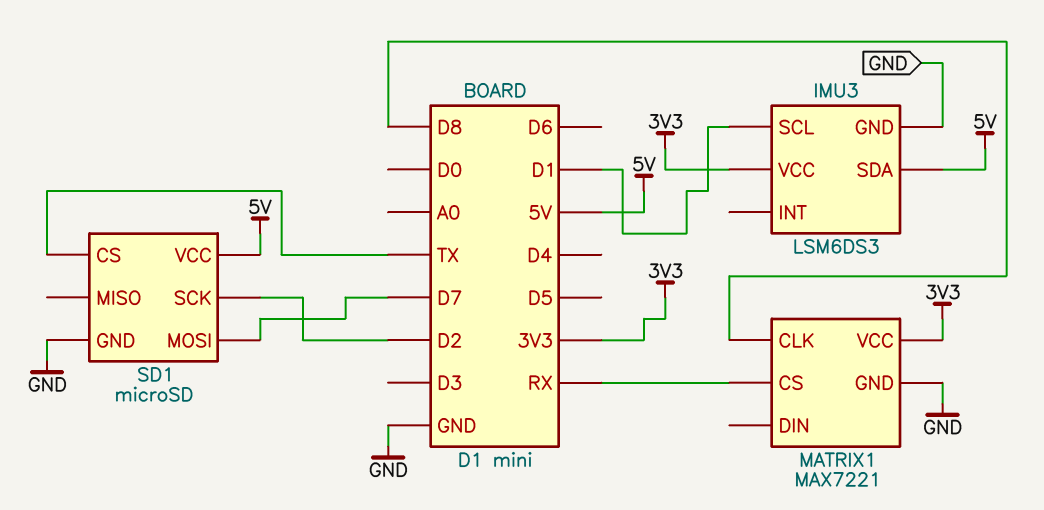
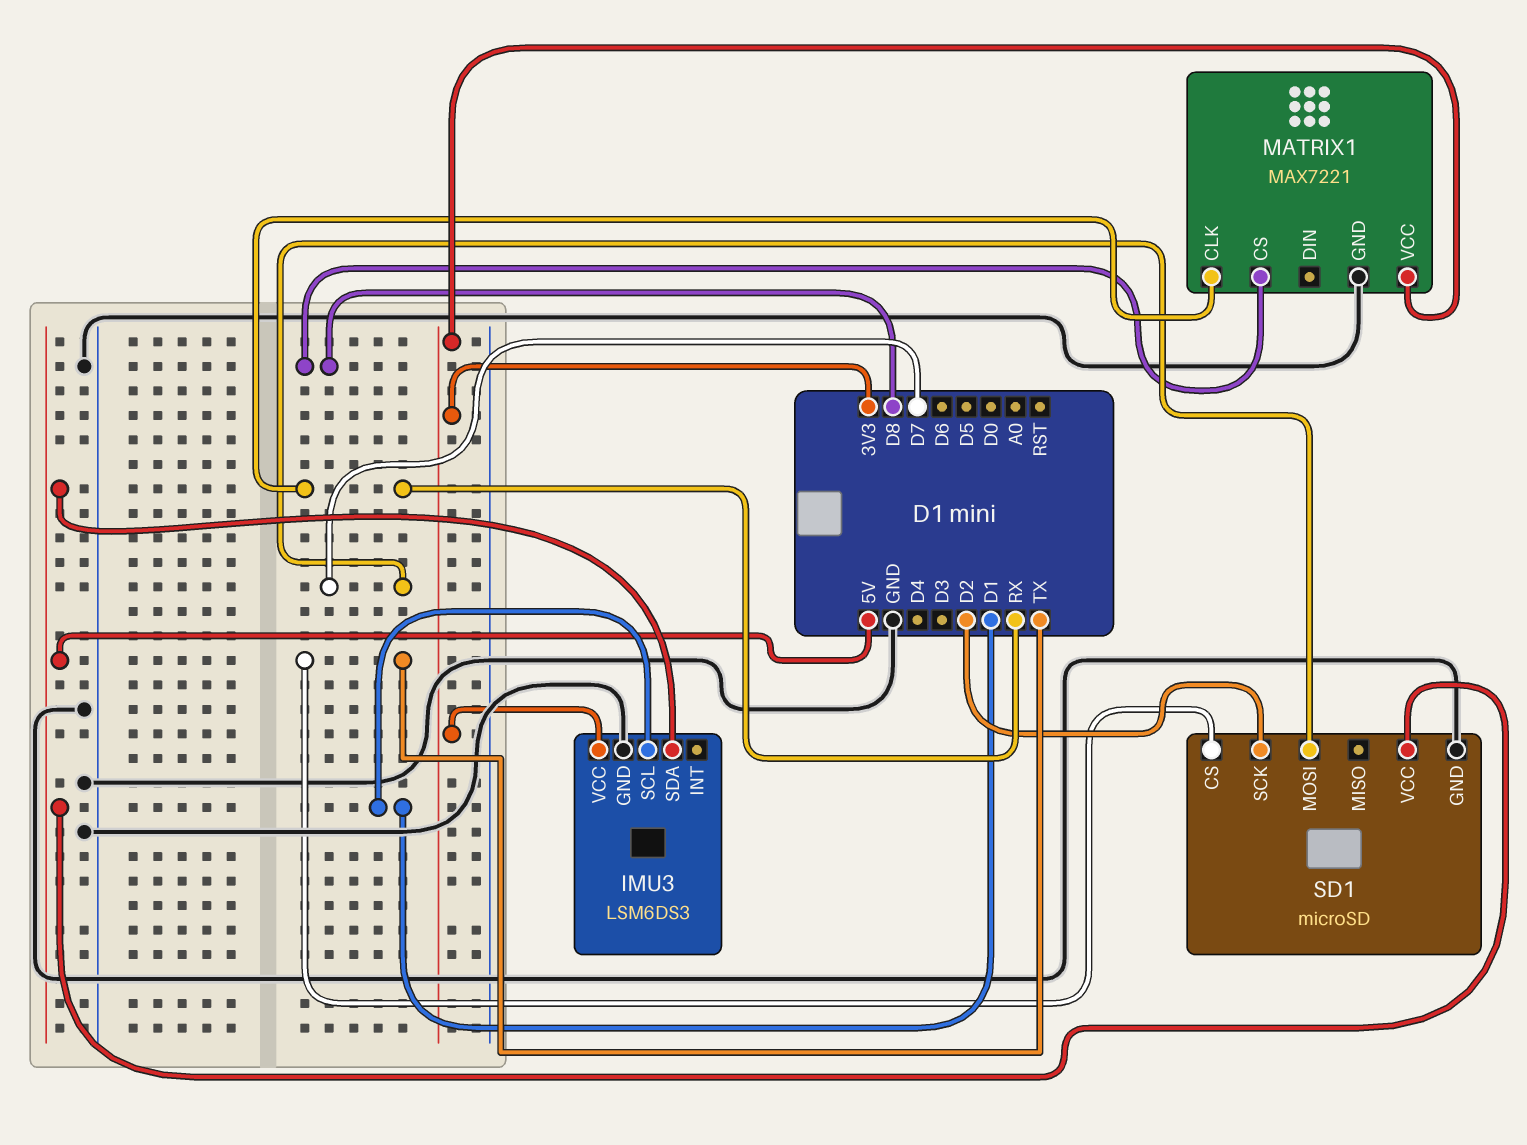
MATRIX1 pin CLK: D8 -> RX
MATRIX1 pin CS: RX -> D8

